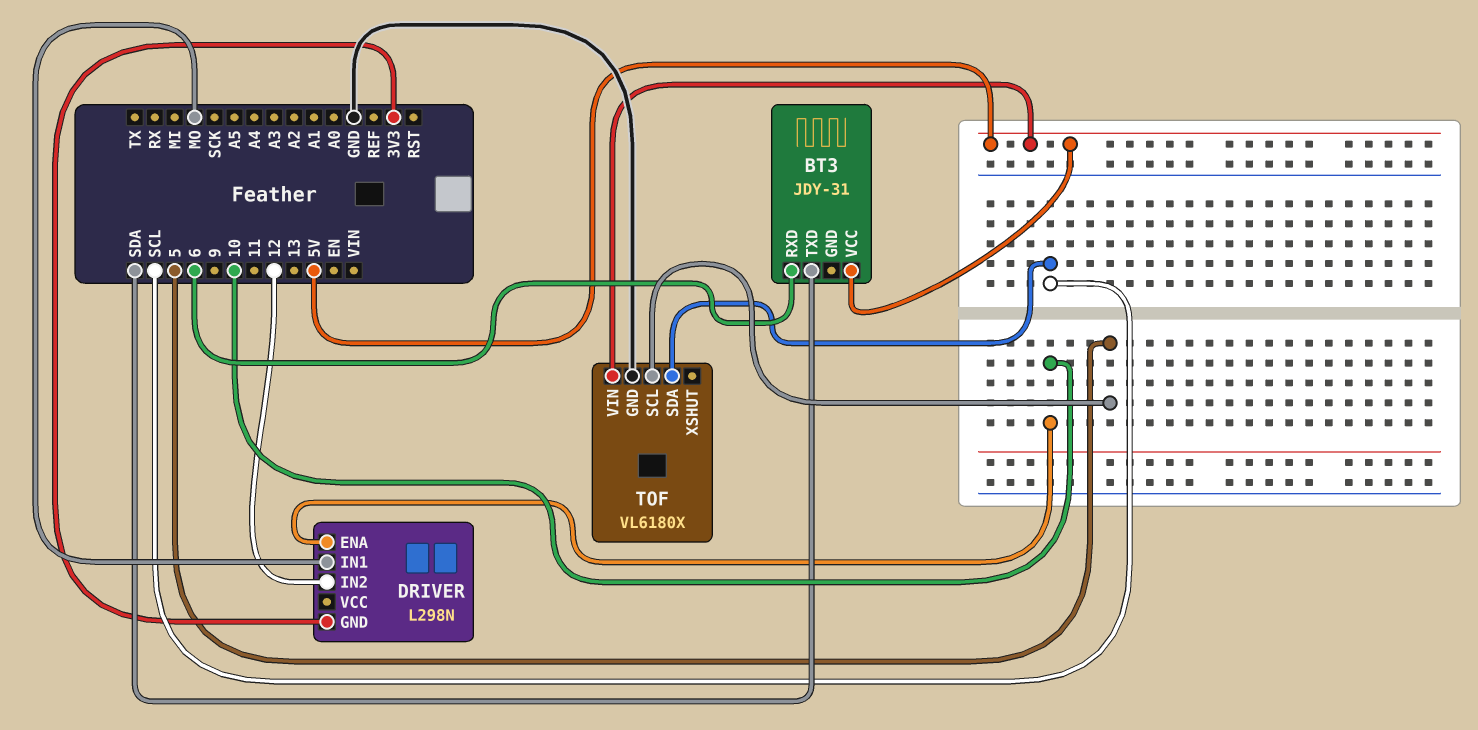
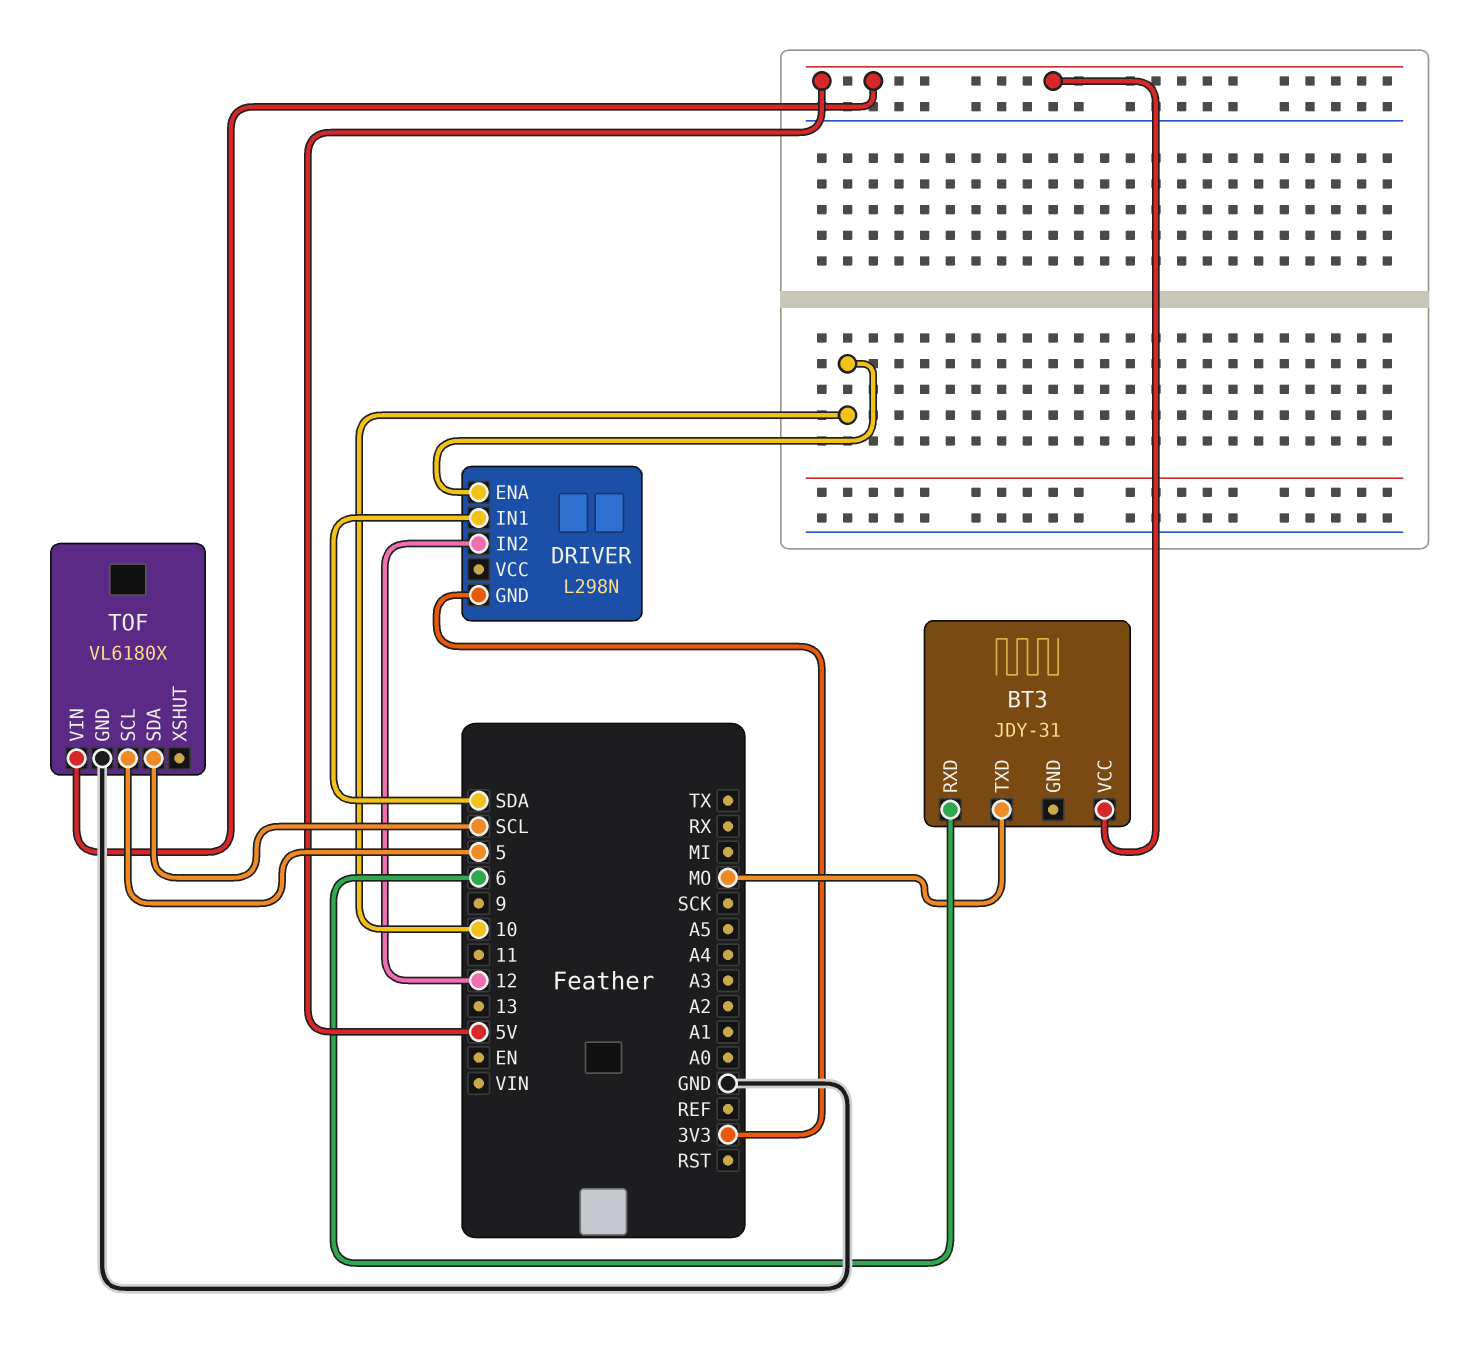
BT3 pin TXD: SDA -> MO
DRIVER pin IN1: MO -> SDA

